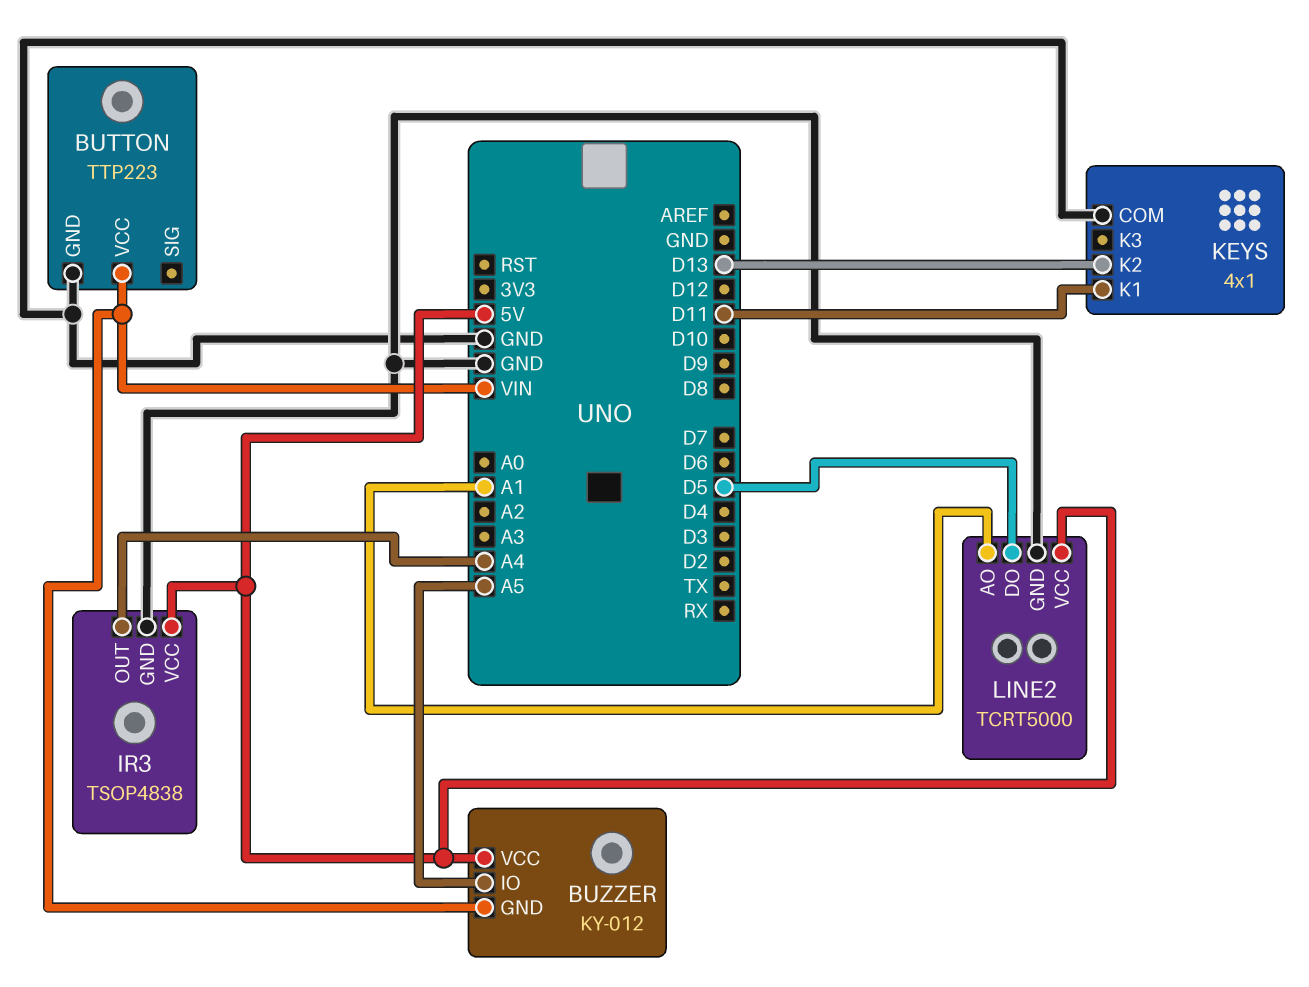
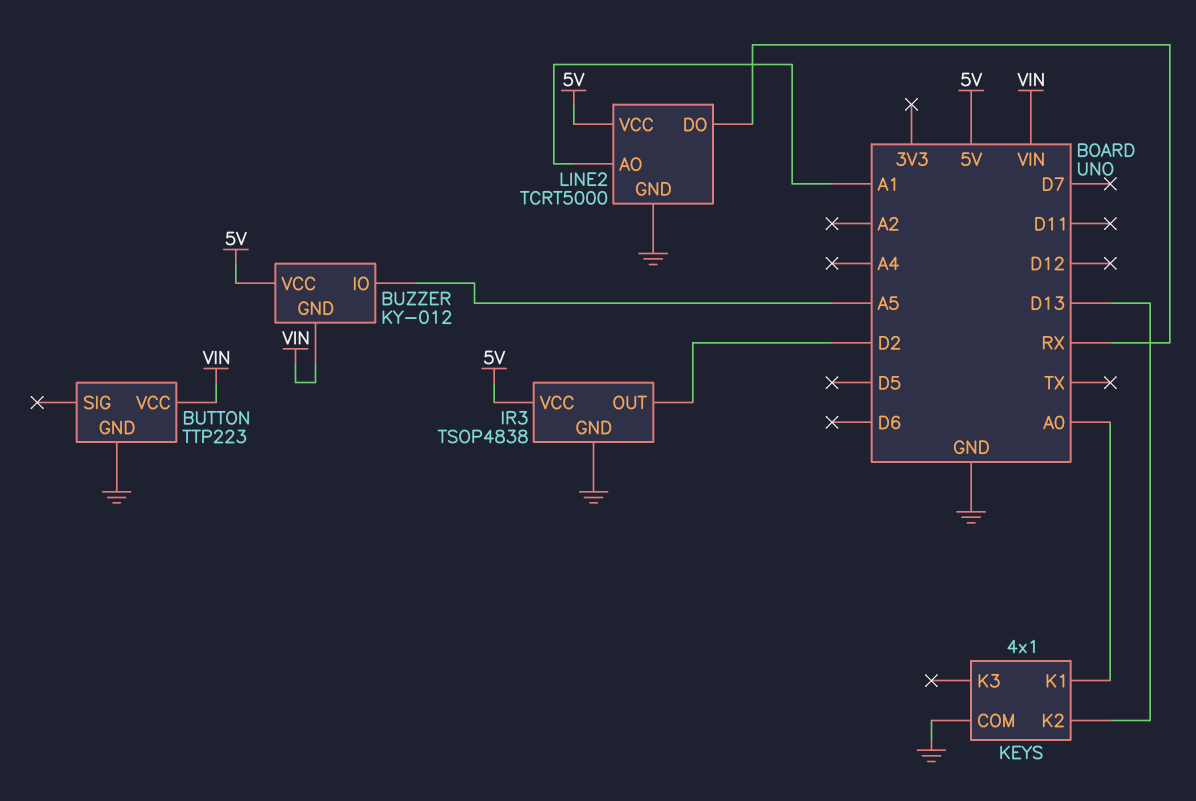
IR3 pin OUT: A4 -> D2
KEYS pin K1: D11 -> A0
LINE2 pin DO: D5 -> RX

